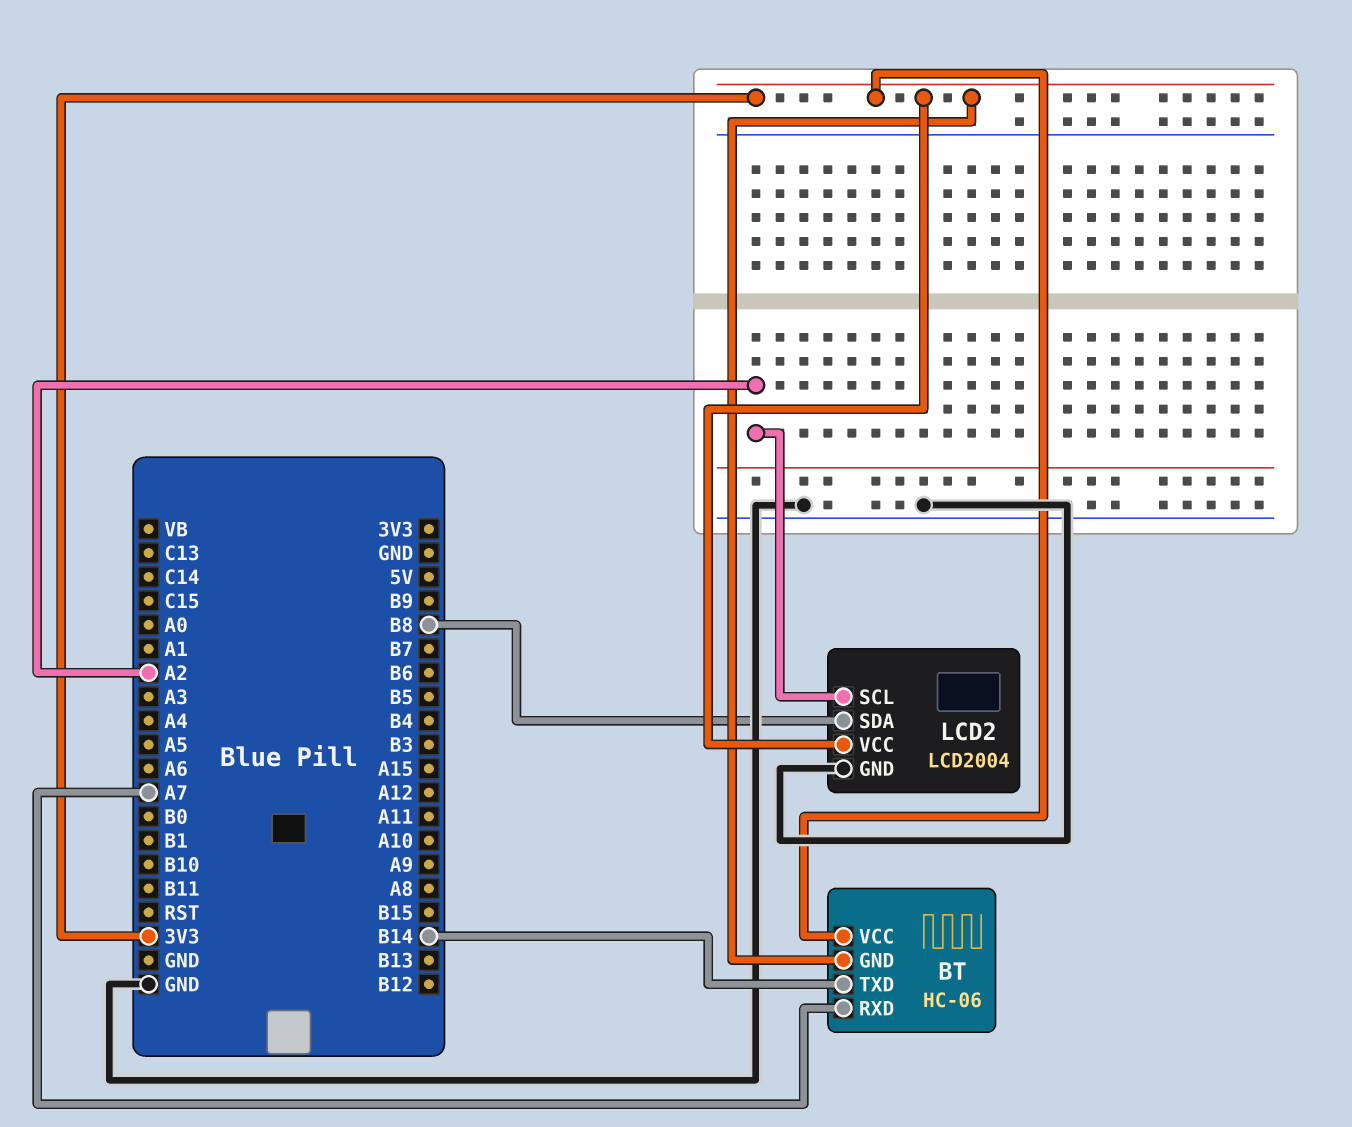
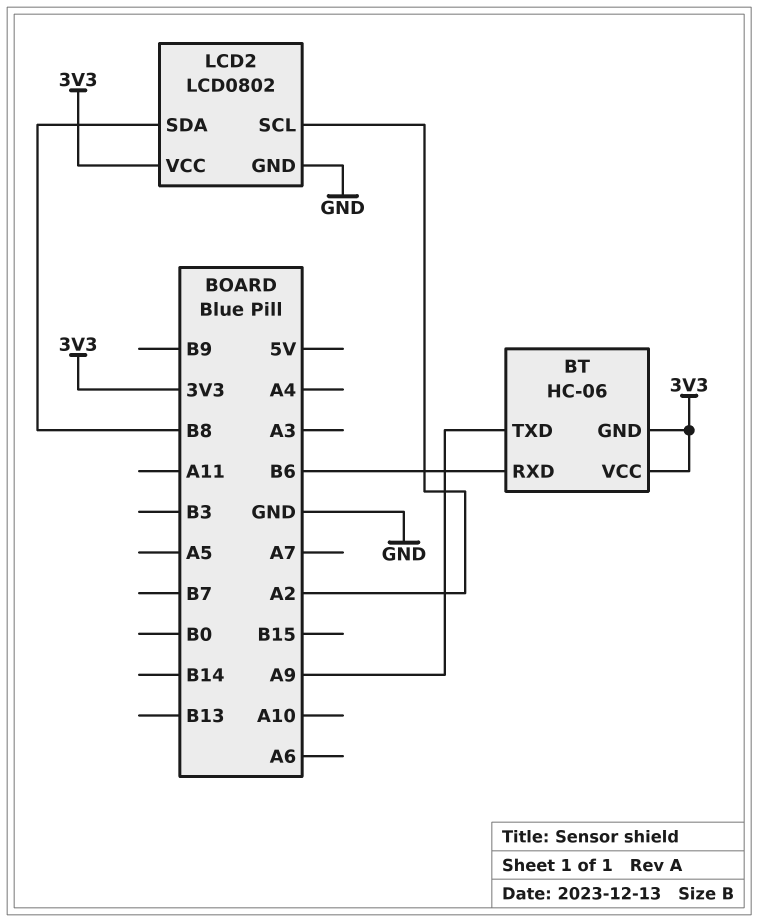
BT pin RXD: A7 -> B6
BT pin TXD: B14 -> A9
LCD2: LCD2004 -> LCD0802

